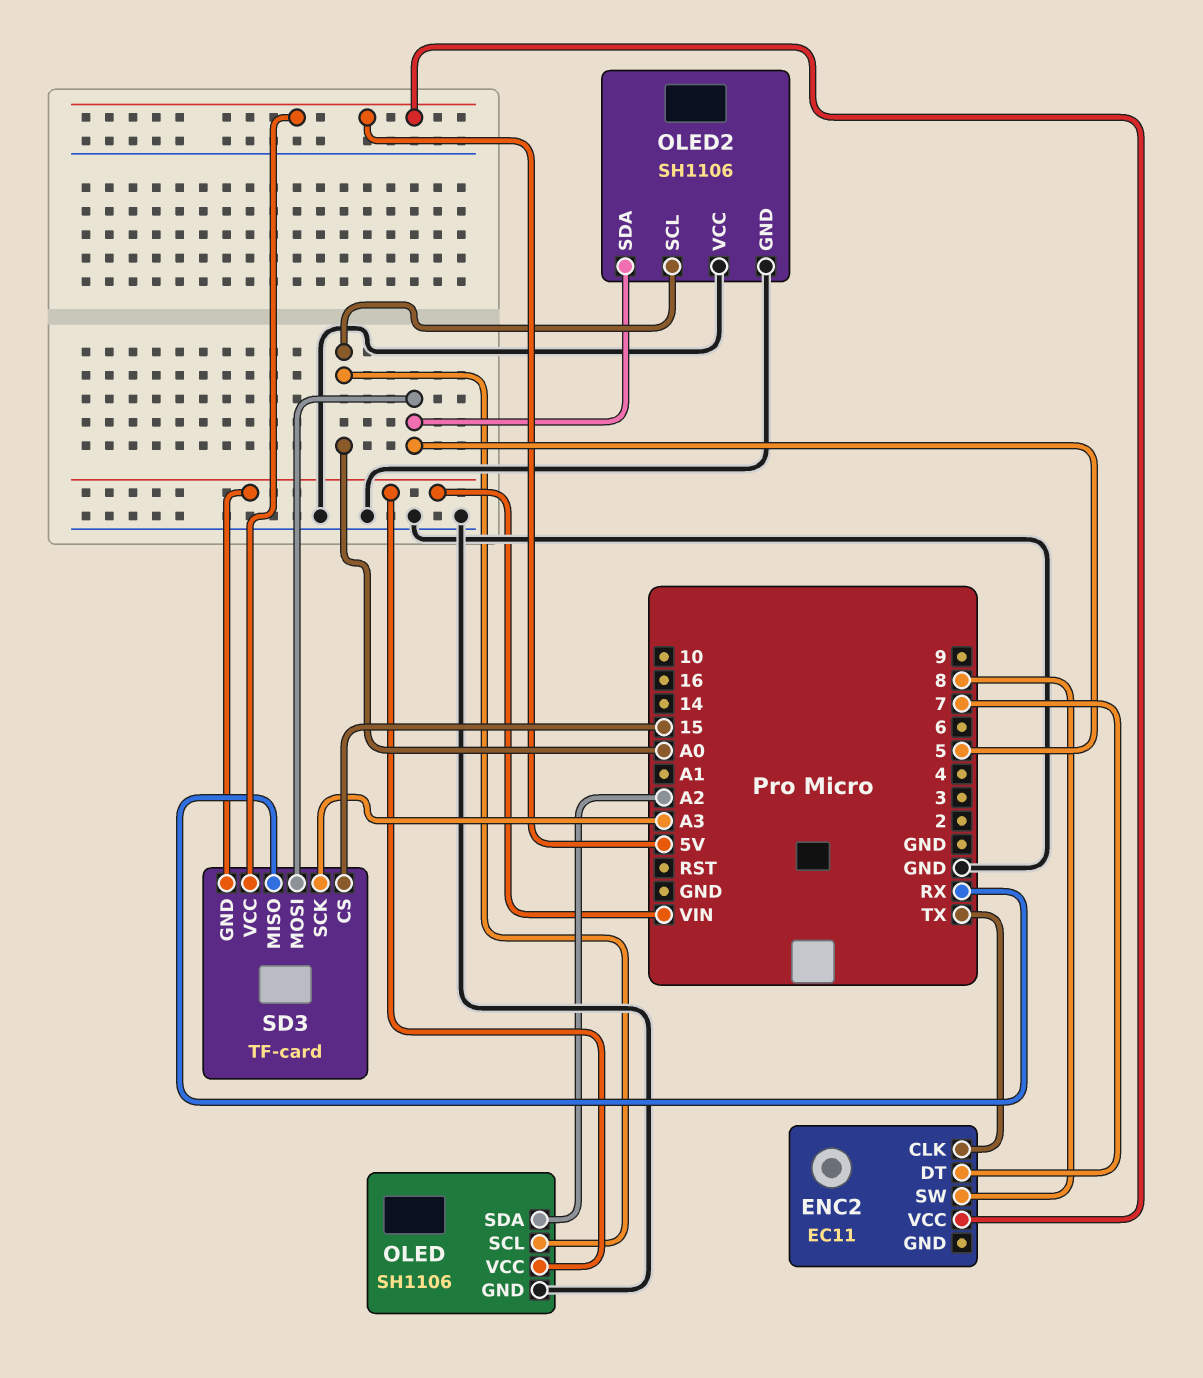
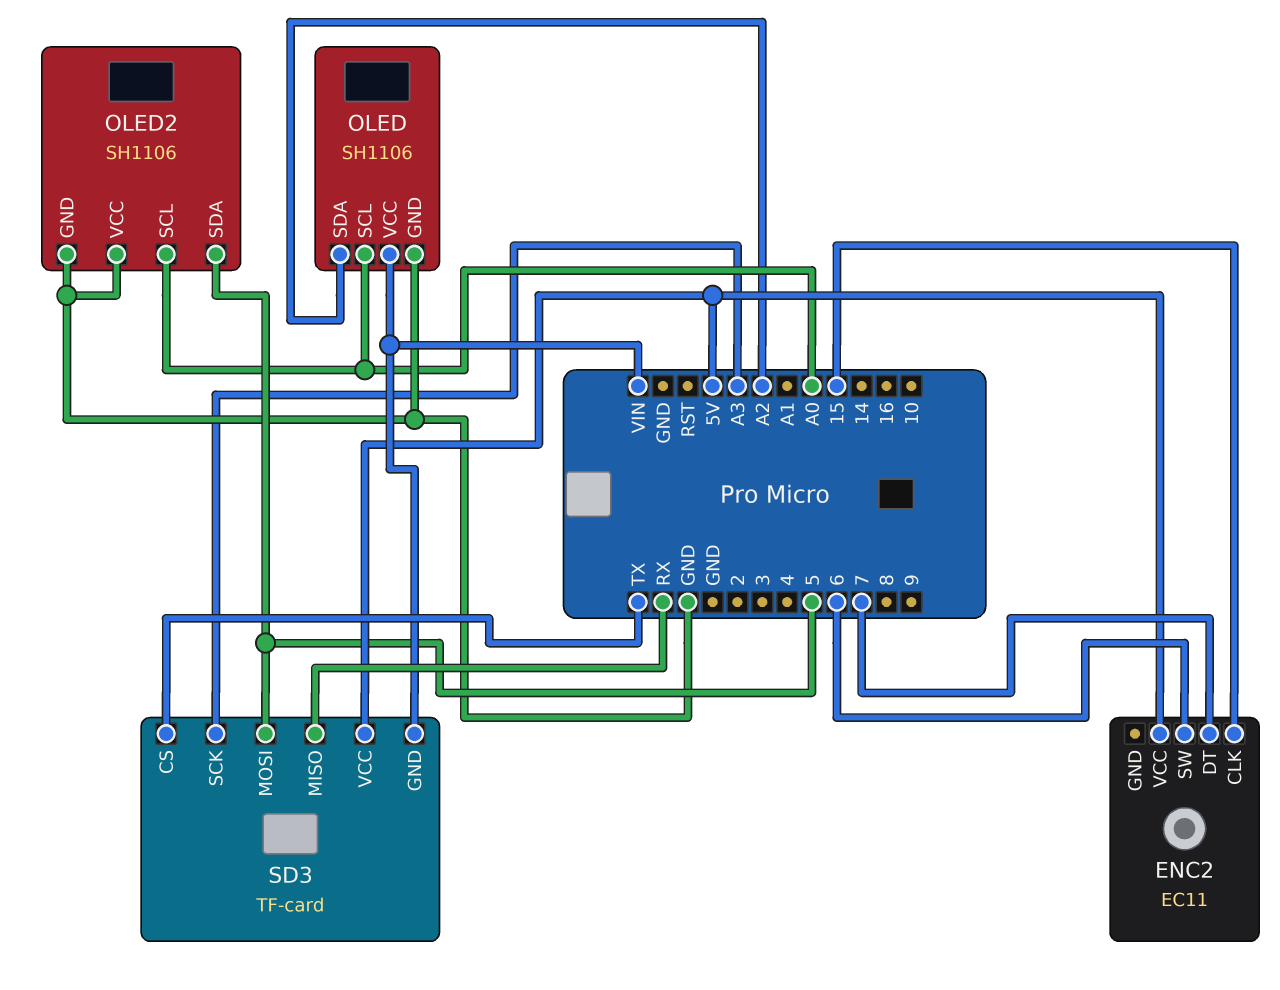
ENC2 pin CLK: TX -> 15
ENC2 pin SW: 8 -> 6
SD3 pin CS: 15 -> TX

